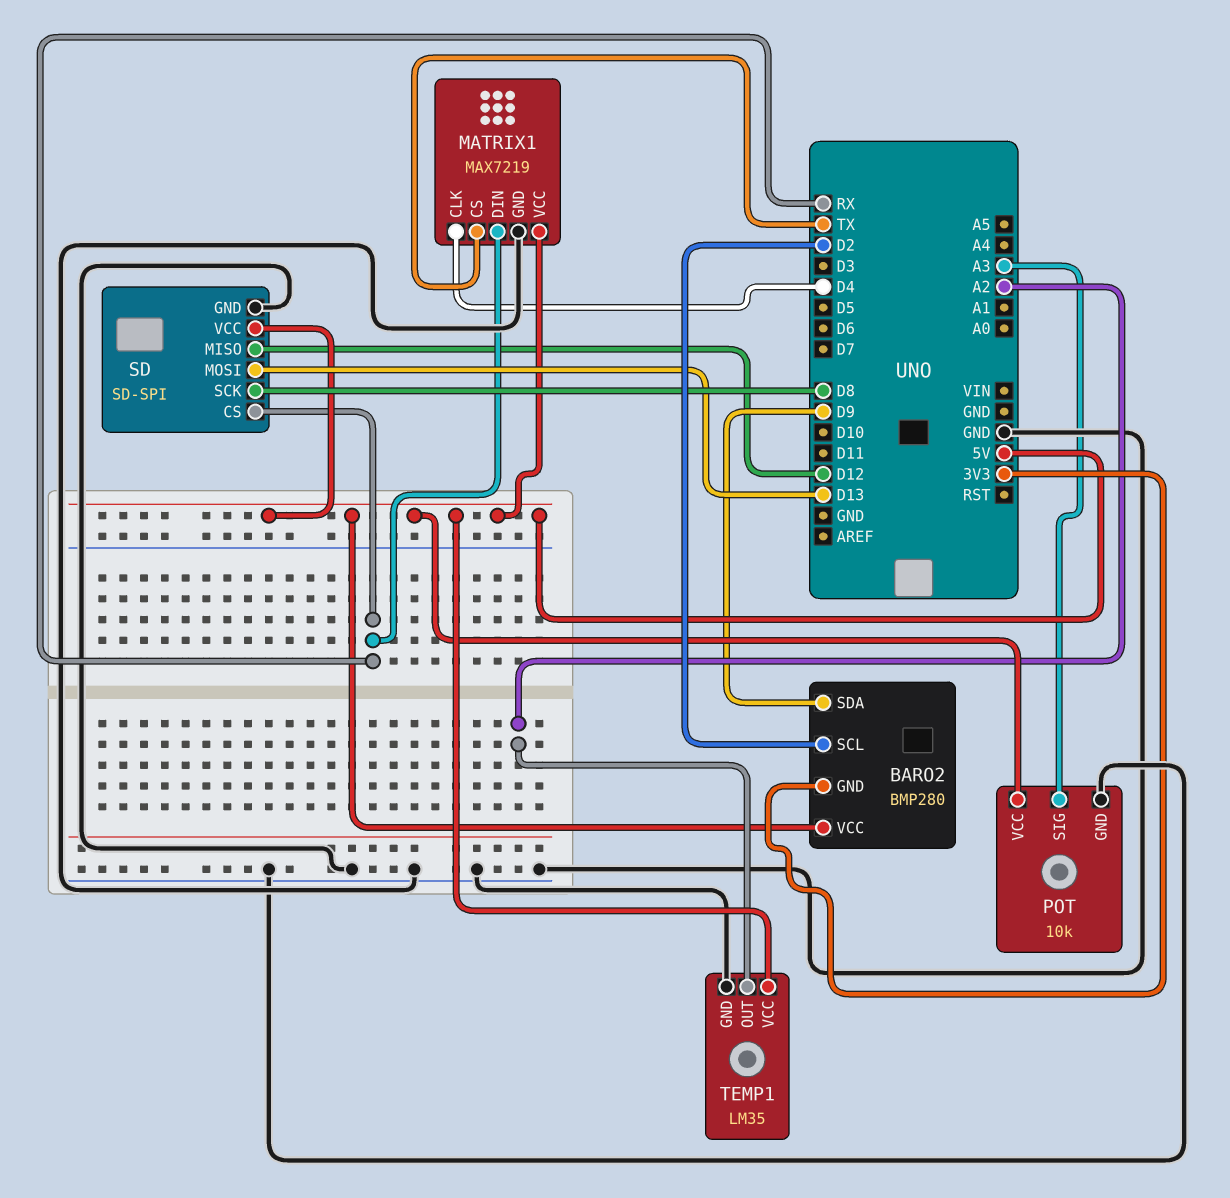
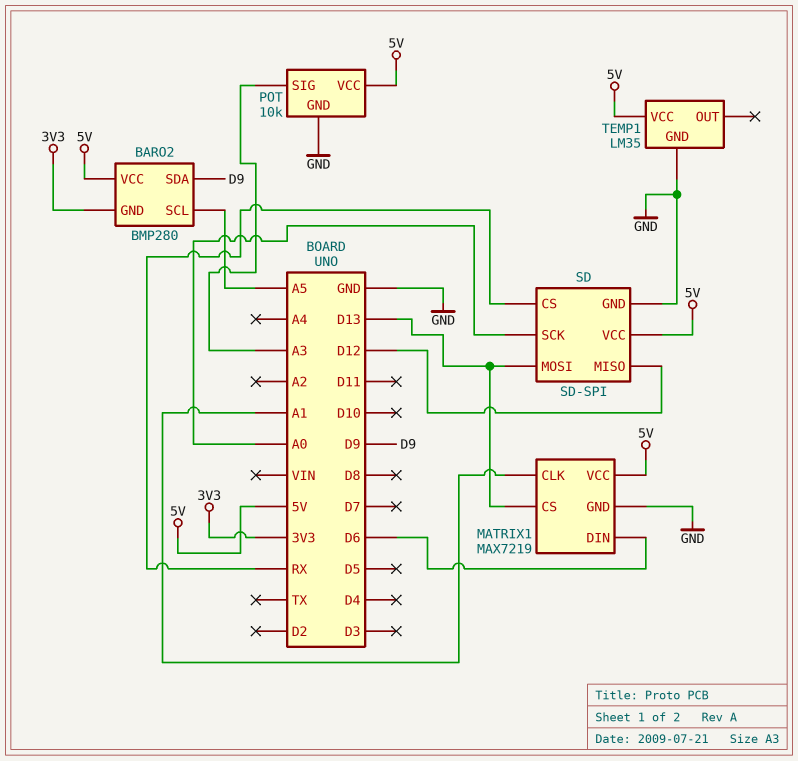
BARO2 pin SCL: D2 -> A5
MATRIX1 pin CLK: D4 -> A1
MATRIX1 pin CS: TX -> D13
MATRIX1 pin DIN: RX -> D6
SD pin SCK: D8 -> A0
TEMP1 pin OUT: A2 -> none

